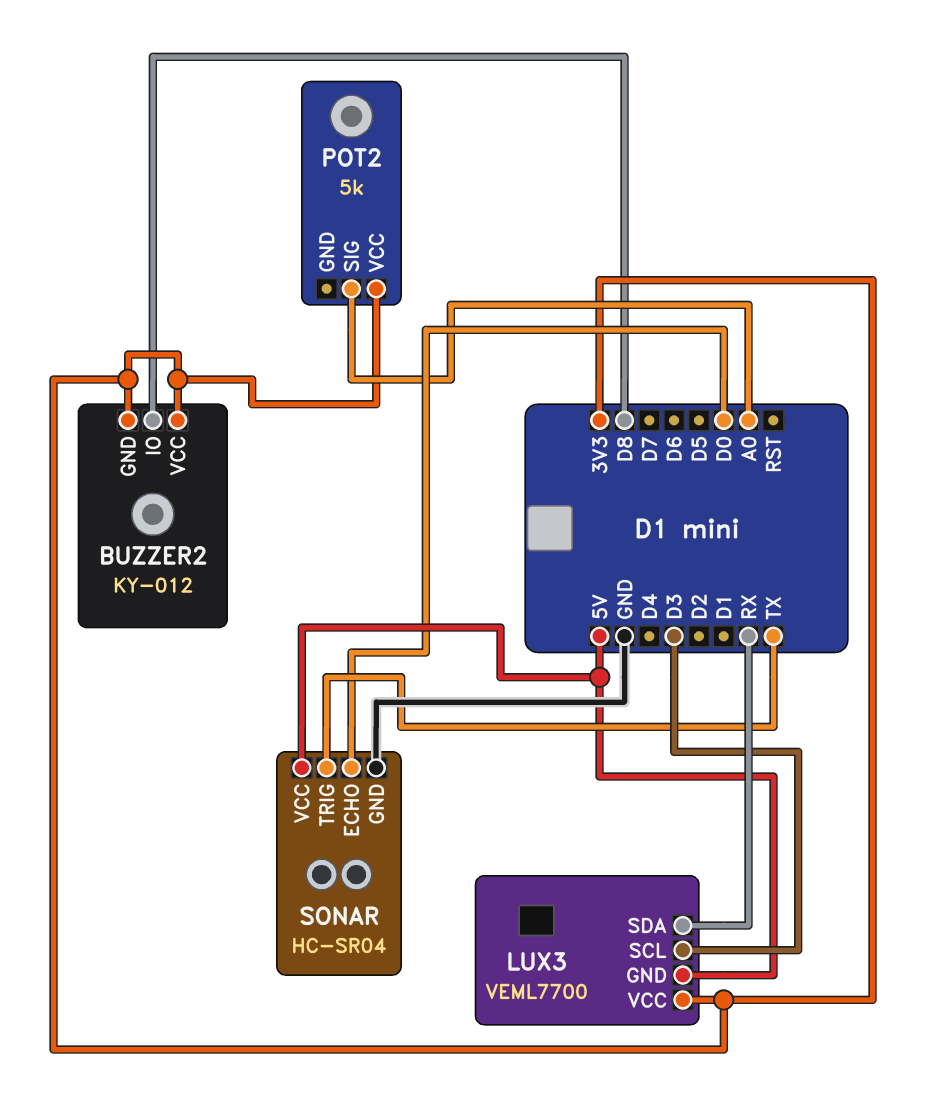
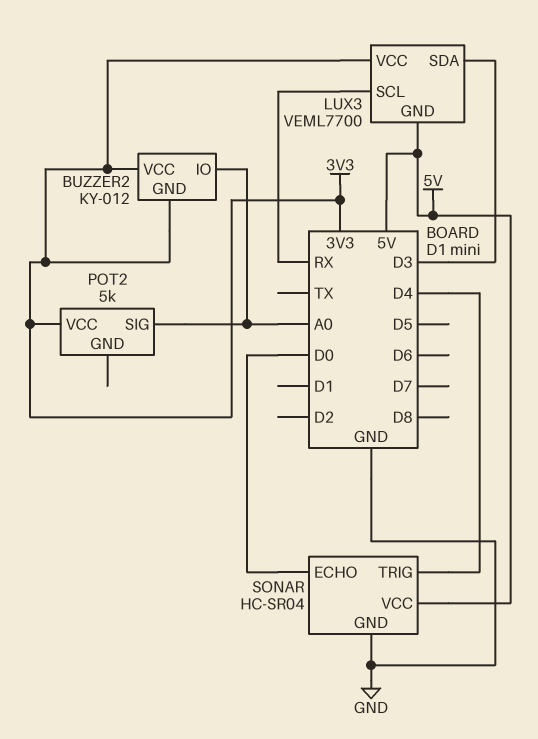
BUZZER2 pin IO: D8 -> A0
LUX3 pin SCL: D3 -> RX
LUX3 pin SDA: RX -> D3
SONAR pin TRIG: TX -> D4

